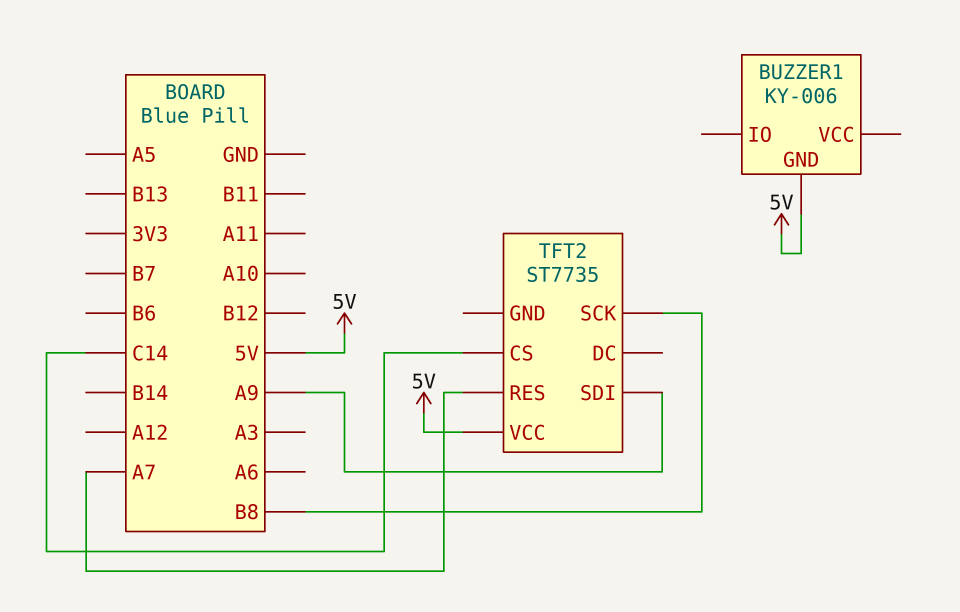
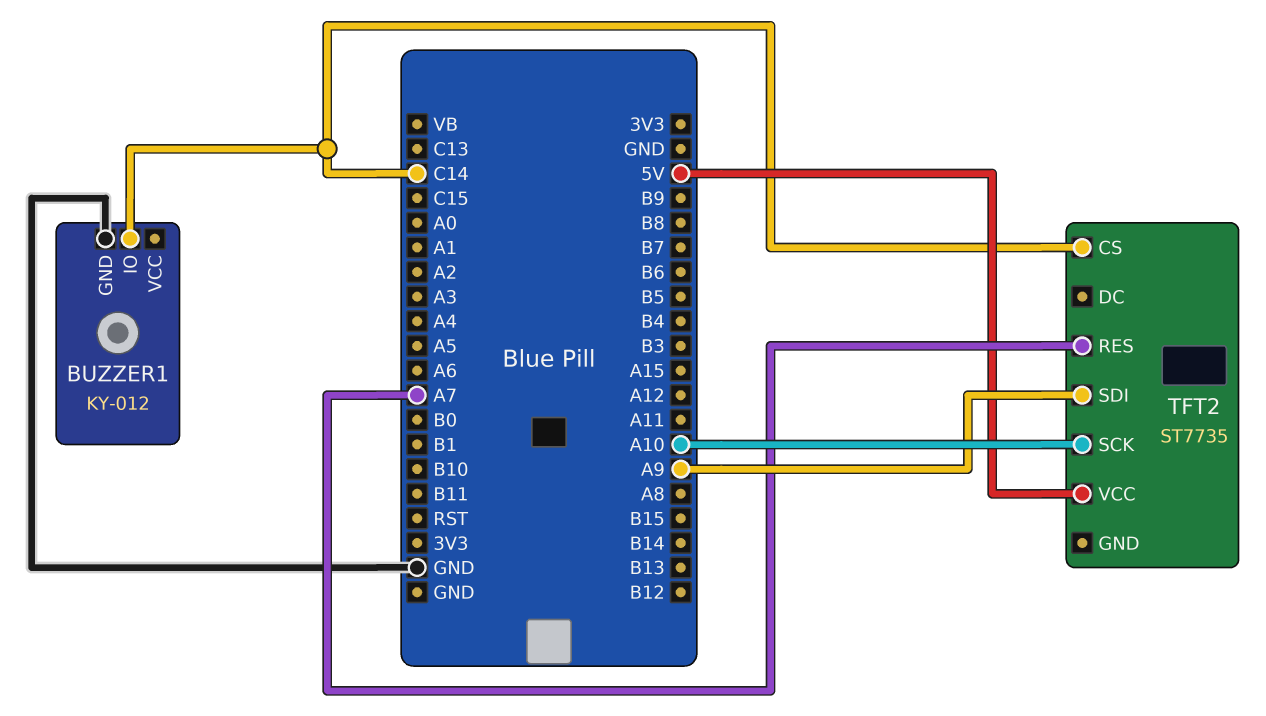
BUZZER1: KY-006 -> KY-012
BUZZER1 pin GND: 5V -> GND
BUZZER1 pin IO: none -> C14
TFT2 pin SCK: B8 -> A10

